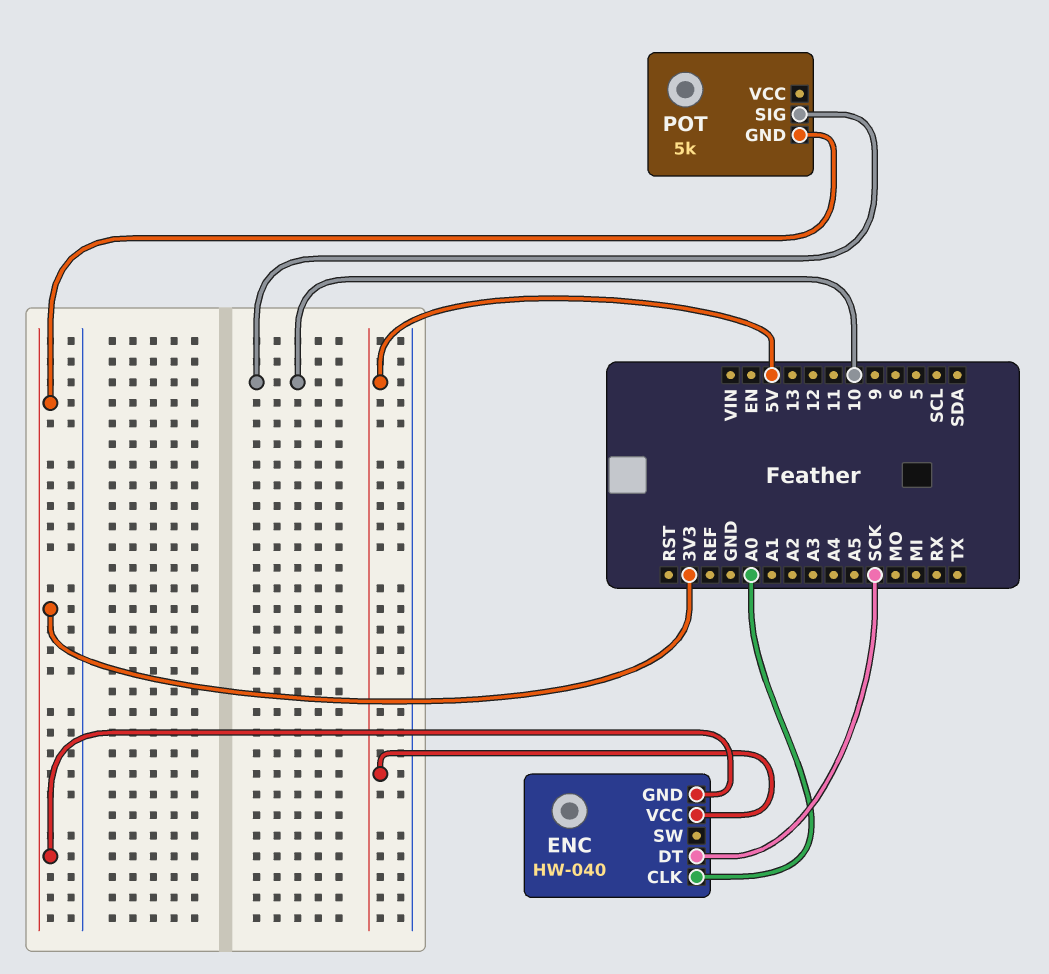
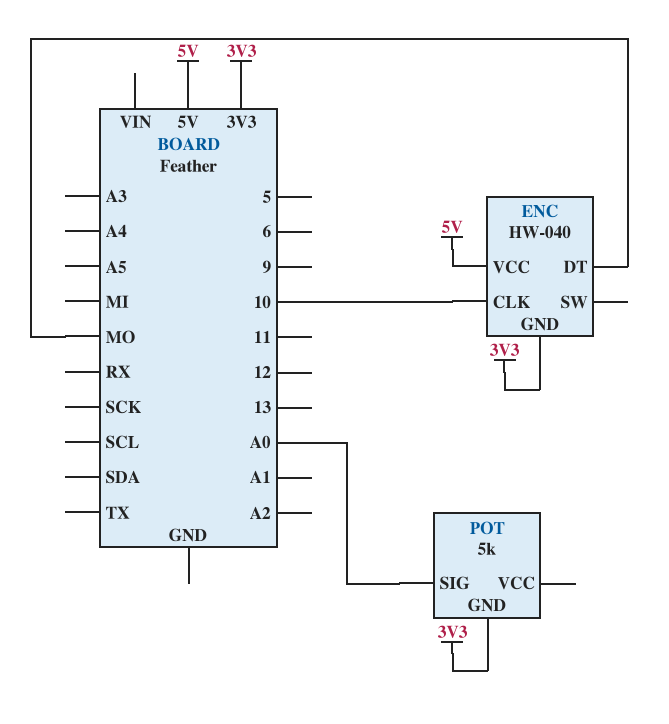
ENC pin CLK: A0 -> 10
ENC pin DT: SCK -> MO
POT pin SIG: 10 -> A0

